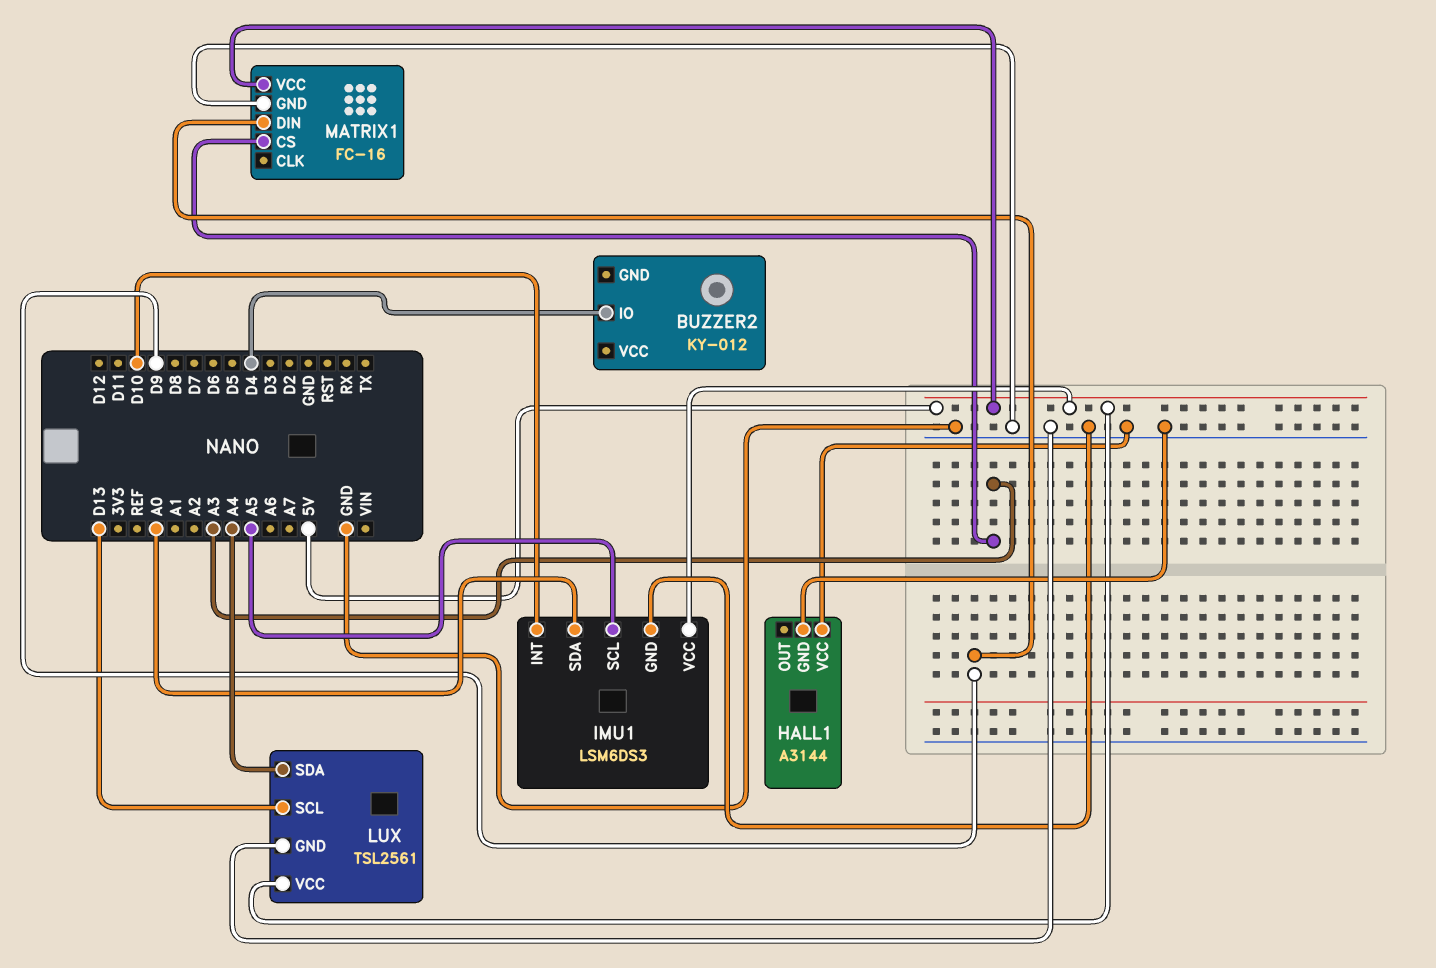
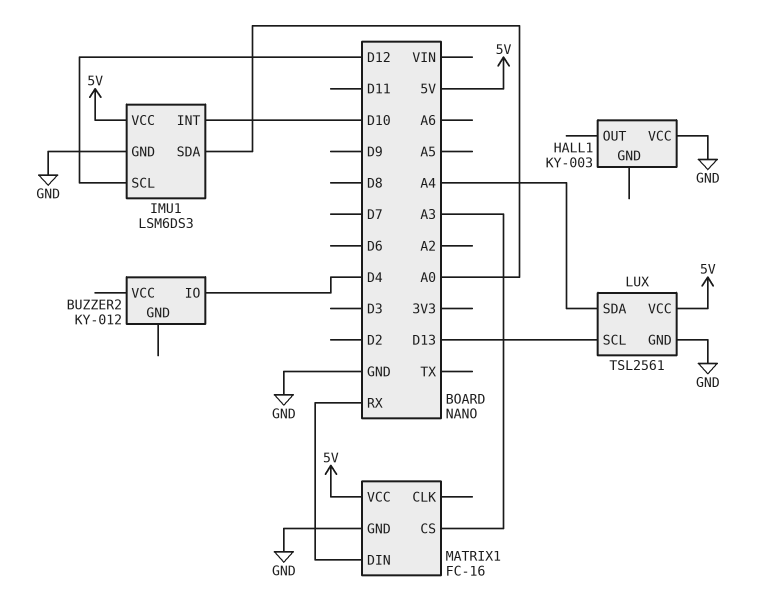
HALL1: A3144 -> KY-003
HALL1 pin GND: GND -> none
IMU1 pin SCL: A5 -> D12
MATRIX1 pin DIN: D9 -> RX

